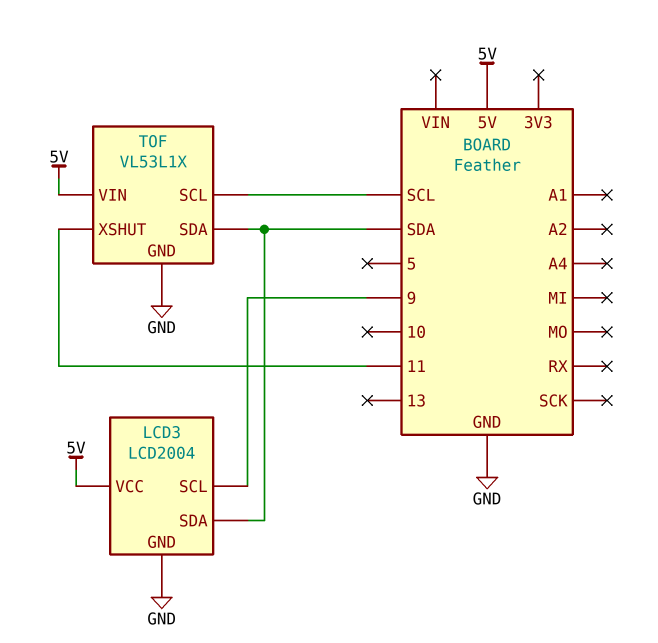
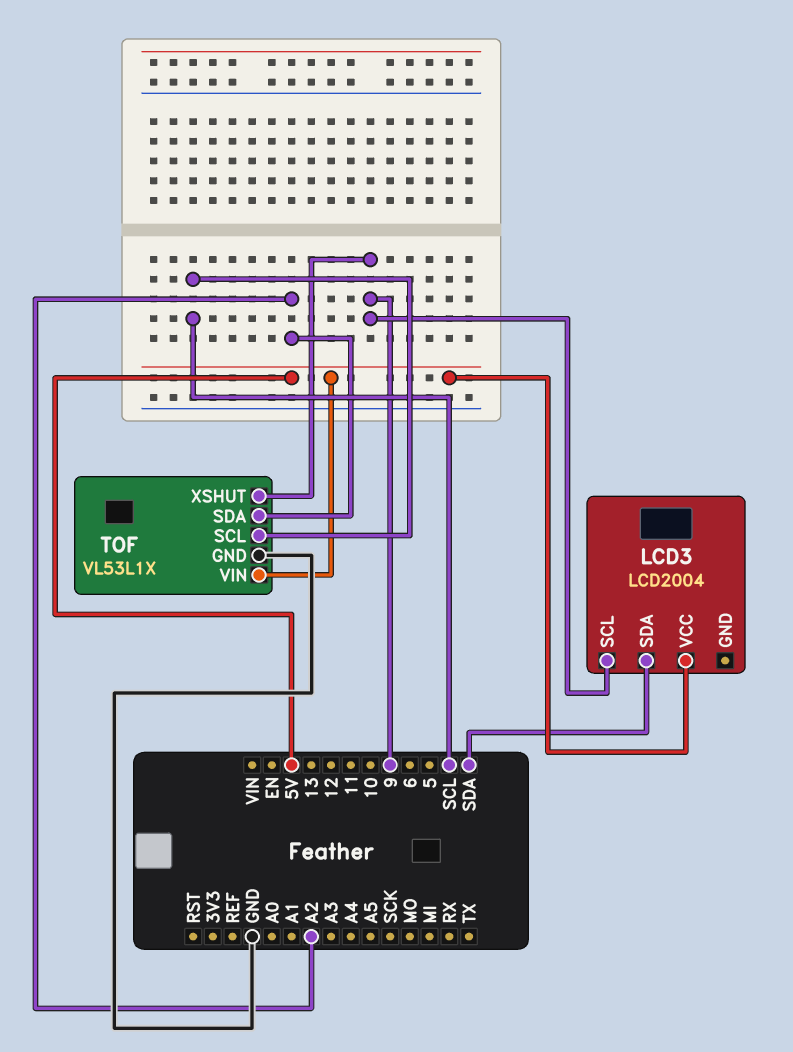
LCD3 pin GND: GND -> none
TOF pin SDA: SDA -> A2
TOF pin XSHUT: 11 -> 9

